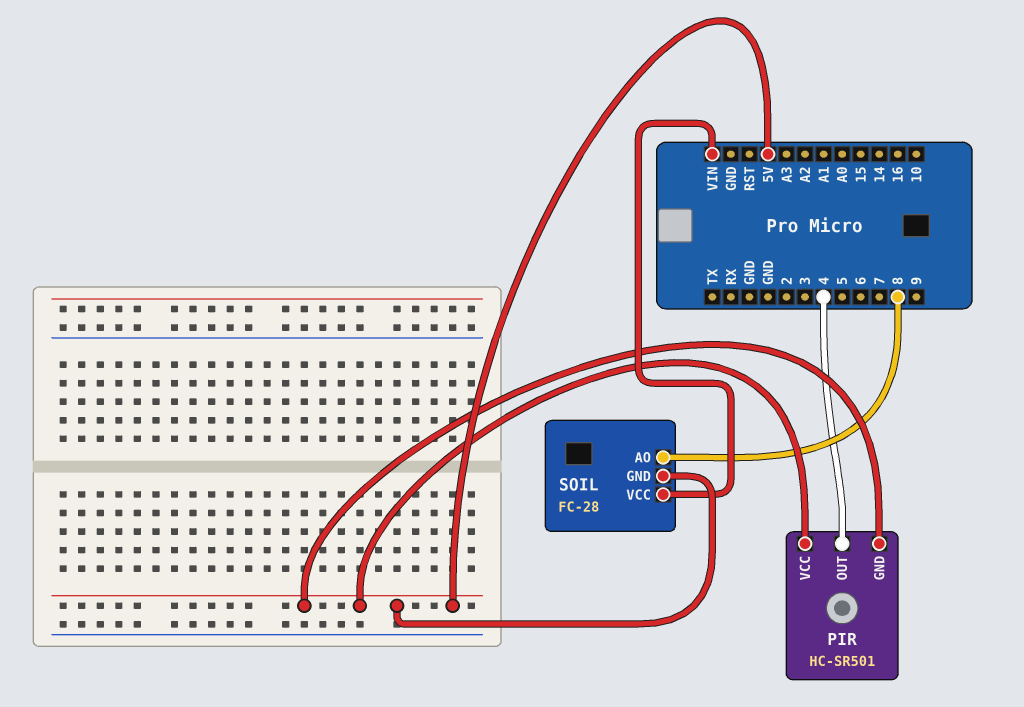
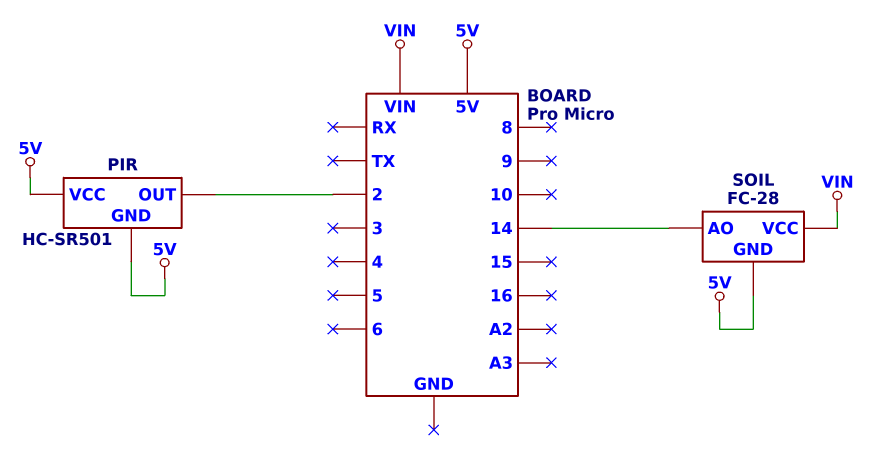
PIR pin OUT: 4 -> 2
SOIL pin AO: 8 -> 14

